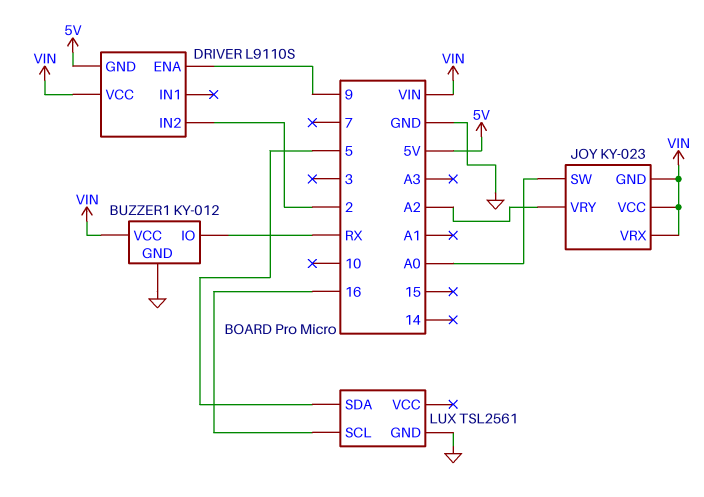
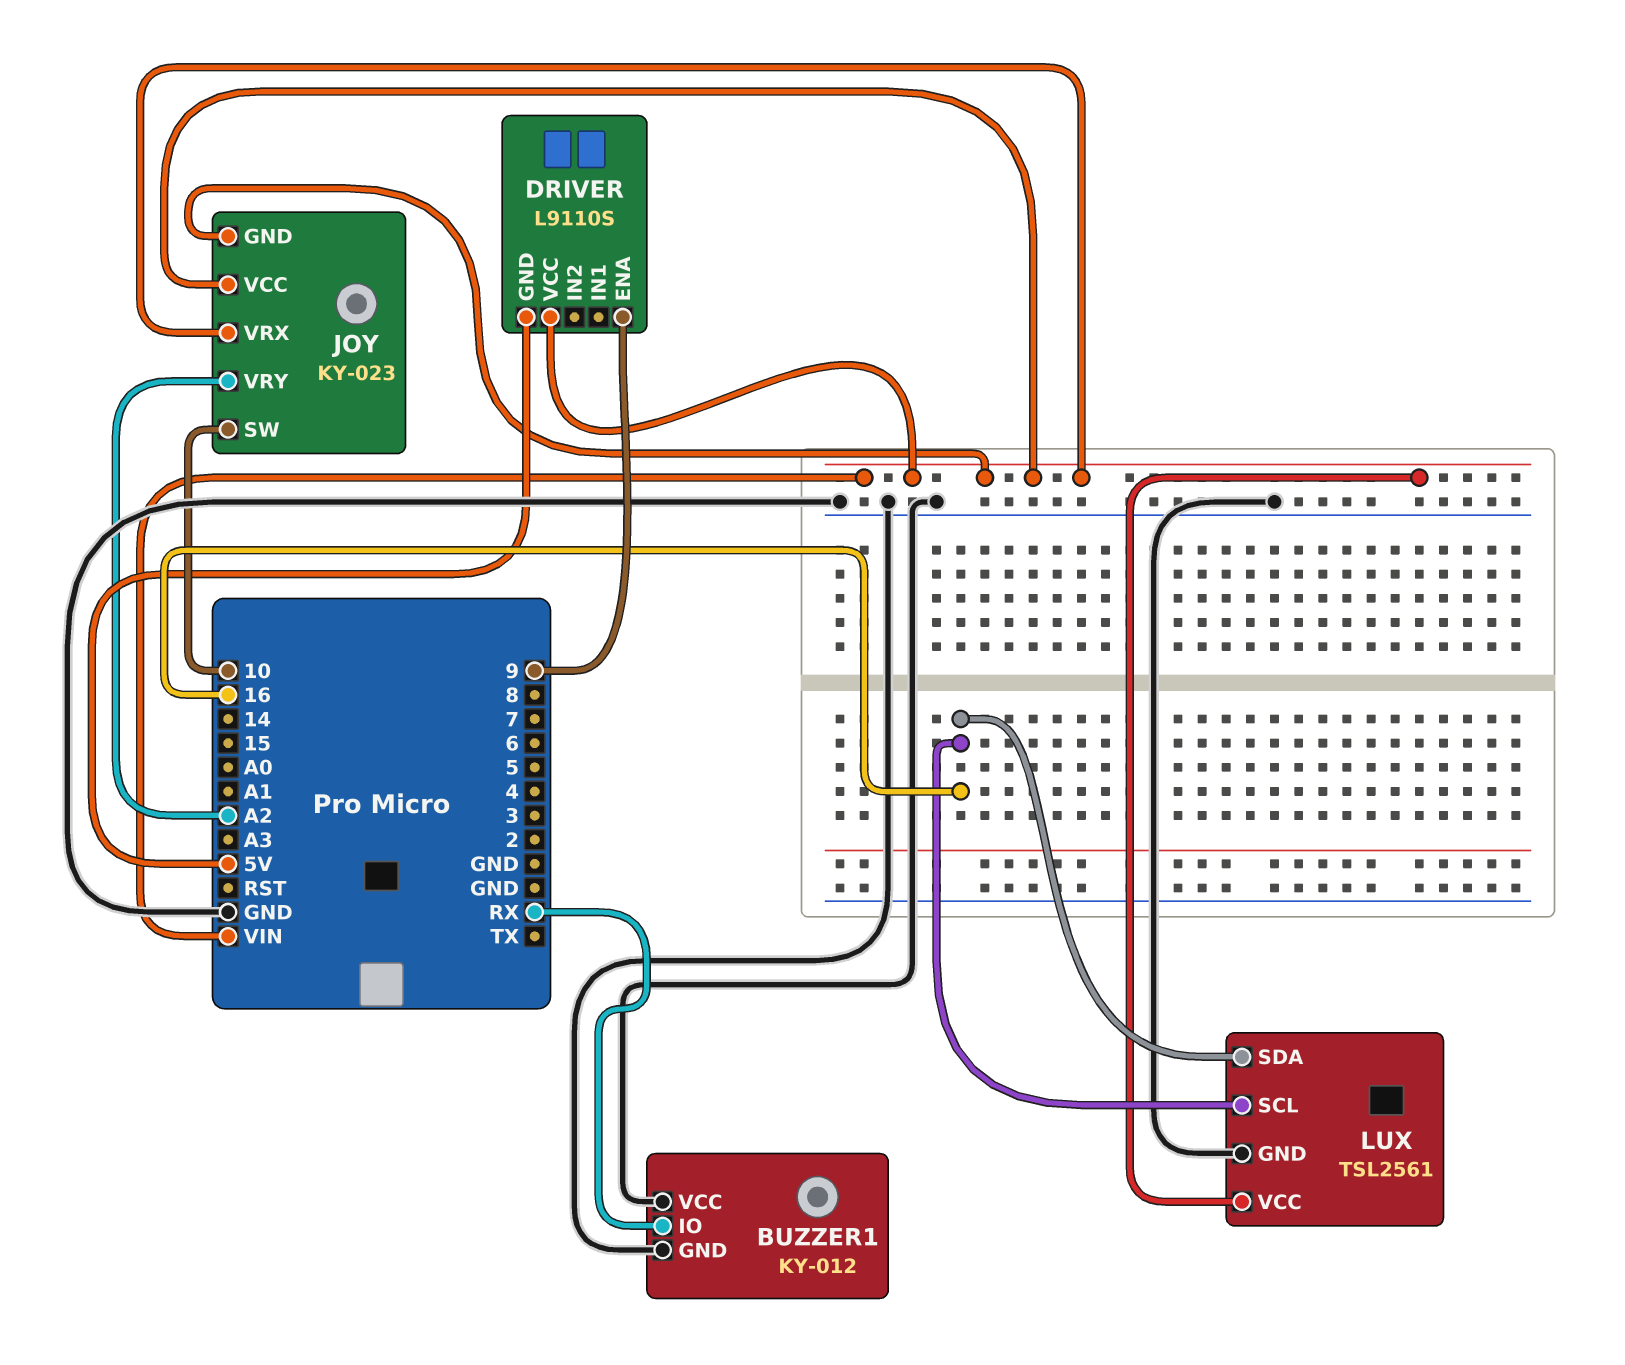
BUZZER1 pin VCC: VIN -> GND
DRIVER pin IN2: 2 -> none
JOY pin SW: A0 -> 10
LUX pin SDA: 5 -> 16
LUX pin VCC: none -> VIN

